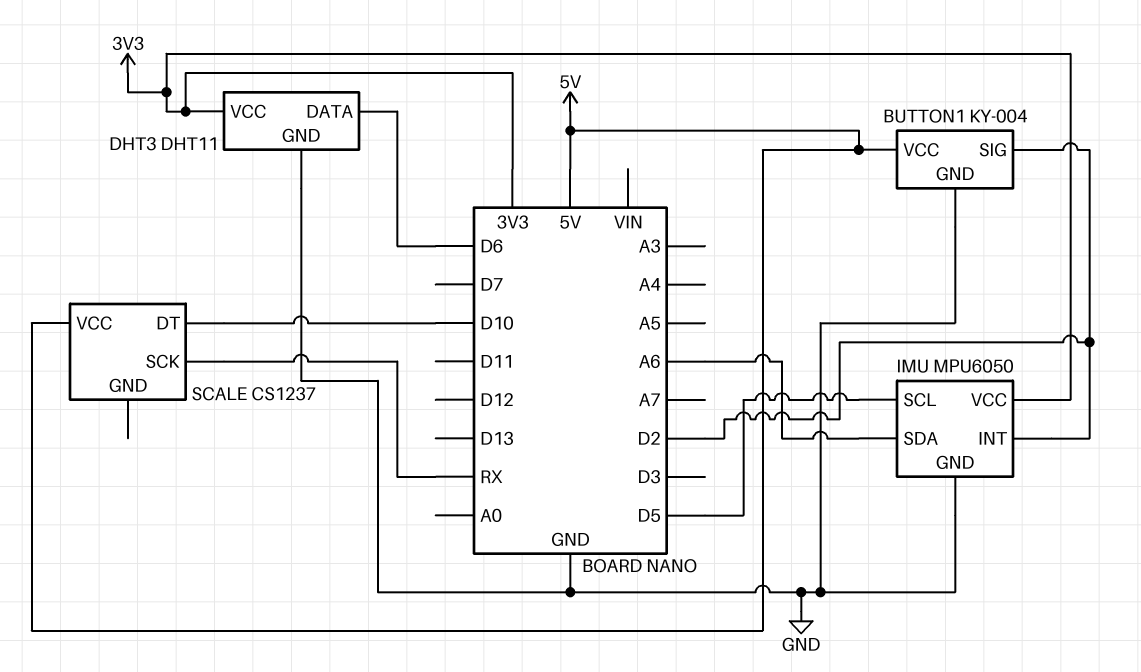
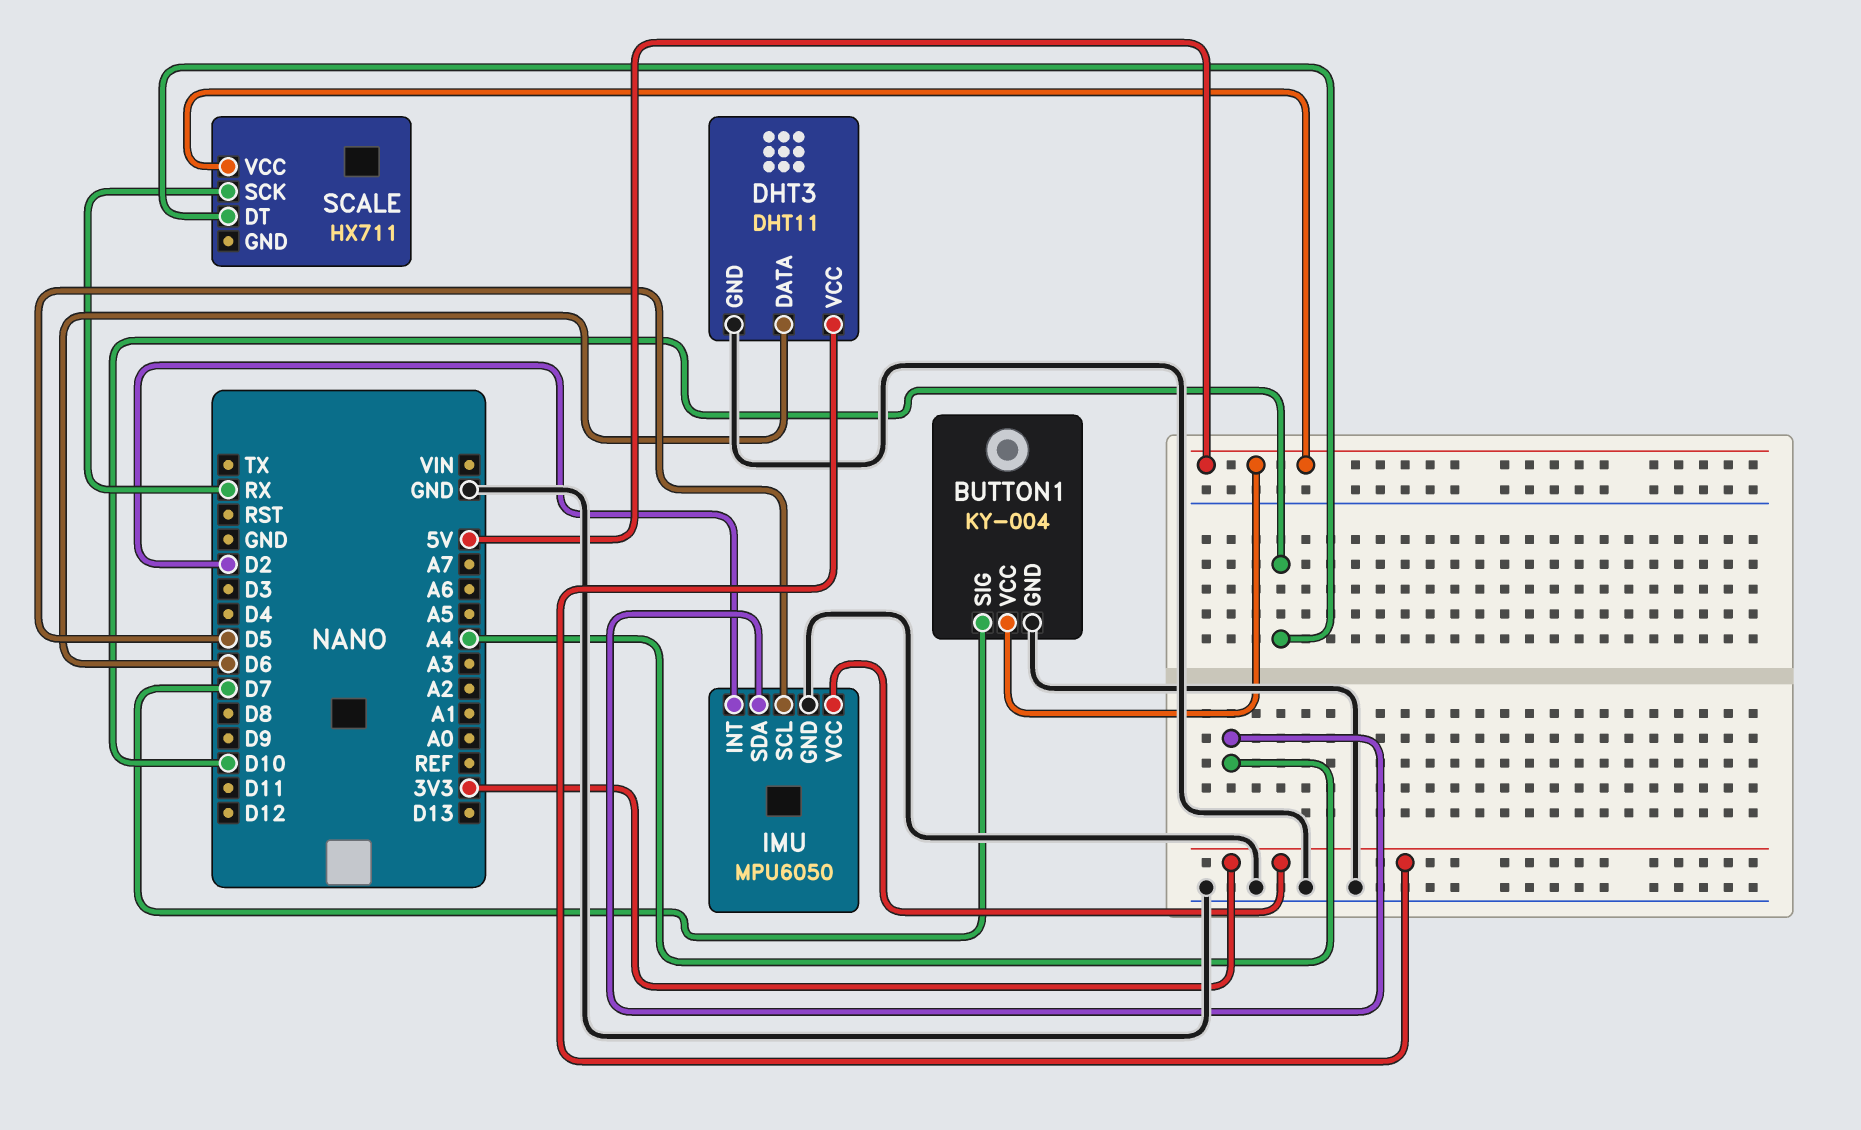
BUTTON1 pin SIG: D2 -> D7
IMU pin SDA: A6 -> A4
SCALE: CS1237 -> HX711

